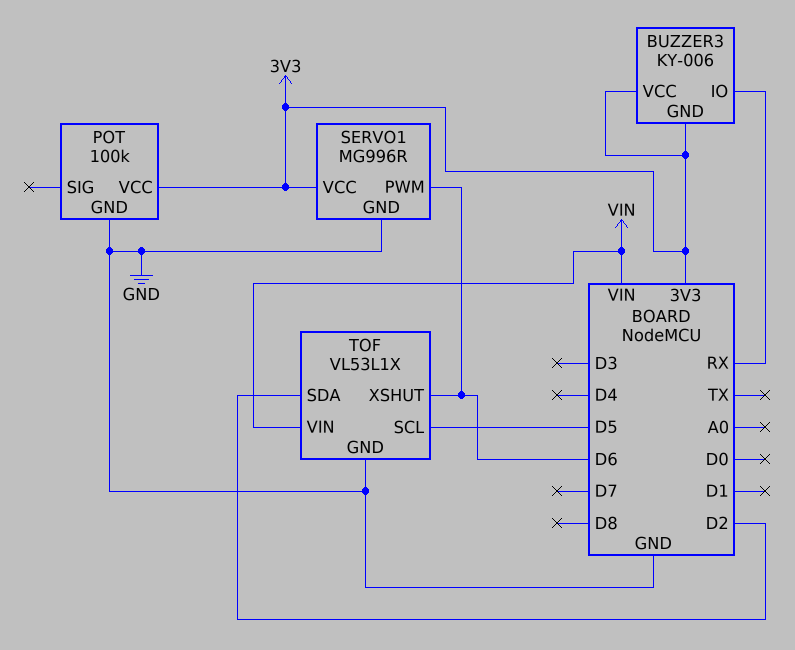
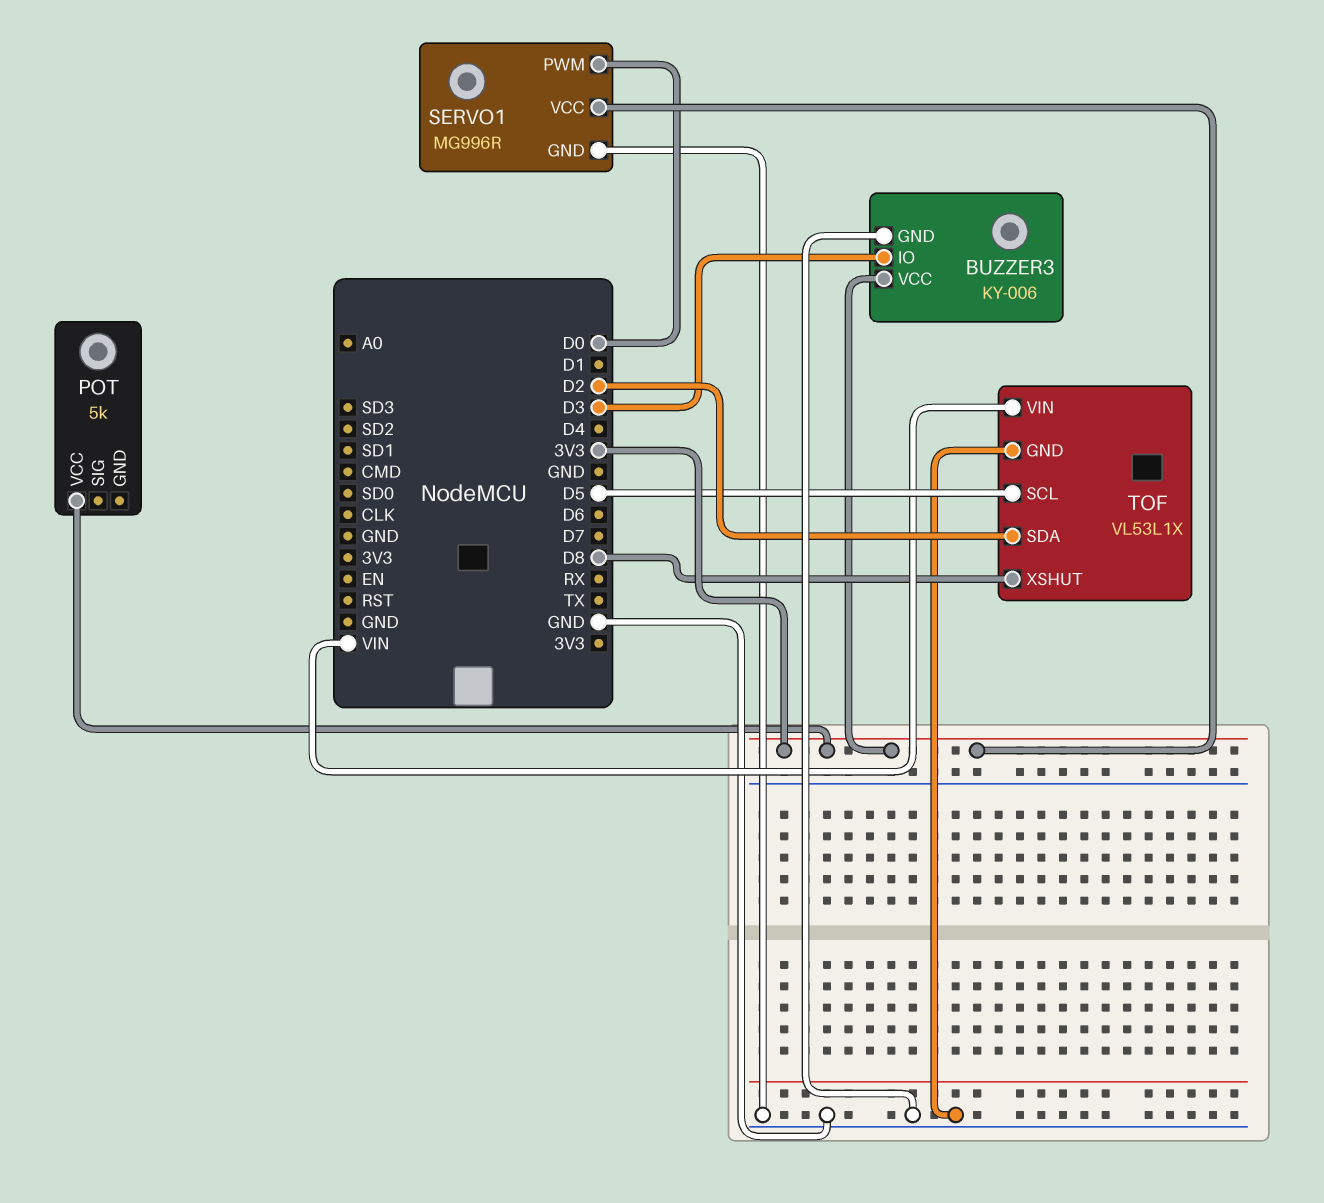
BUZZER3 pin GND: 3V3 -> GND
BUZZER3 pin IO: RX -> D3
POT: 100k -> 5k
POT pin GND: GND -> none
SERVO1 pin PWM: D6 -> D0
TOF pin XSHUT: D6 -> D8

